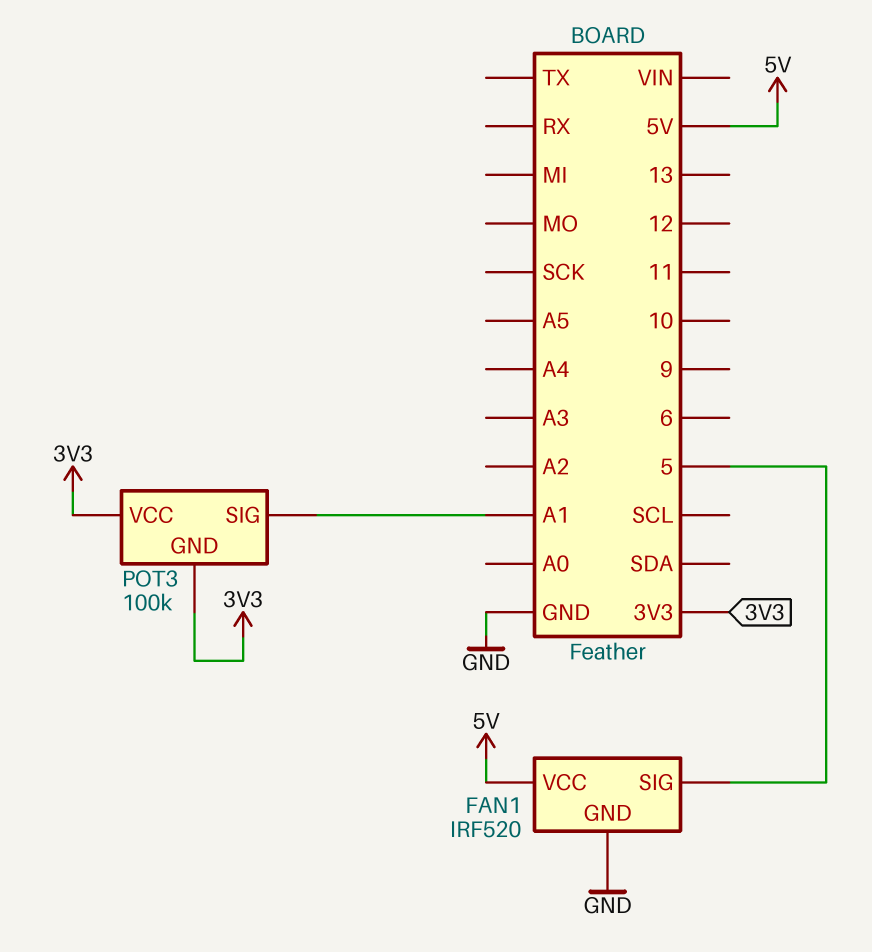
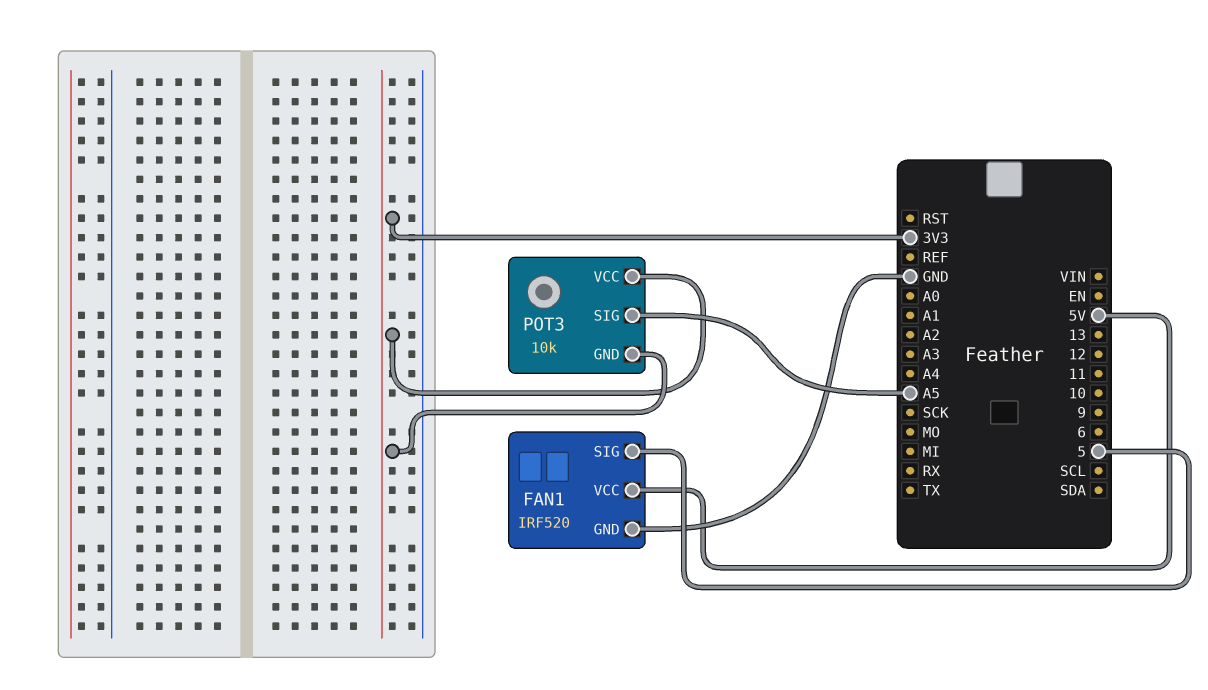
POT3: 100k -> 10k
POT3 pin SIG: A1 -> A5

